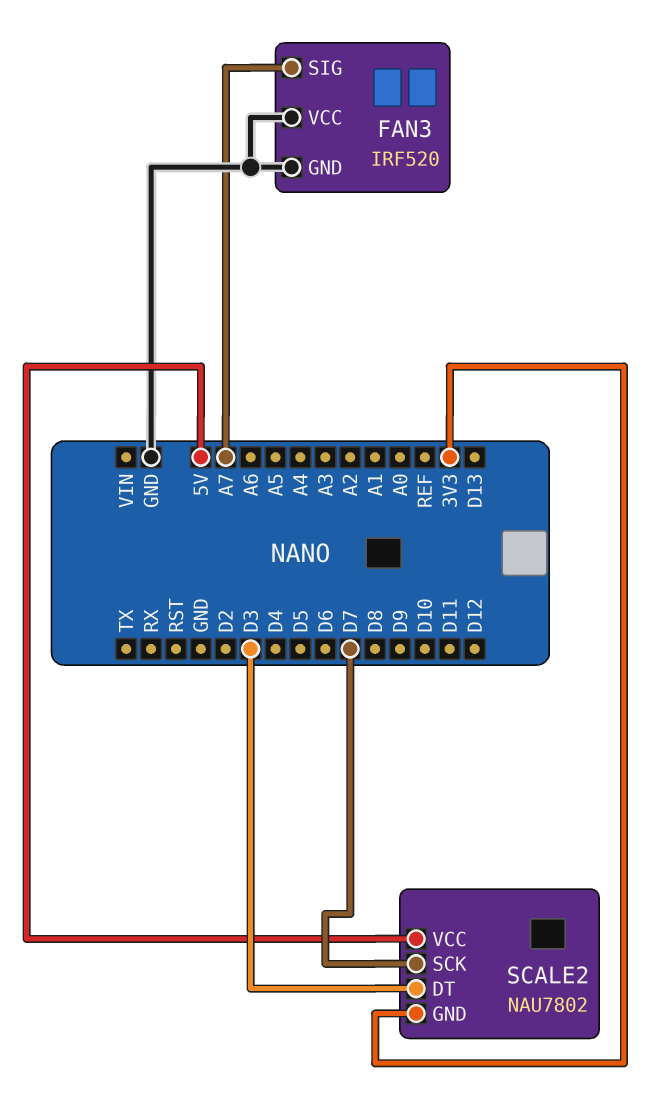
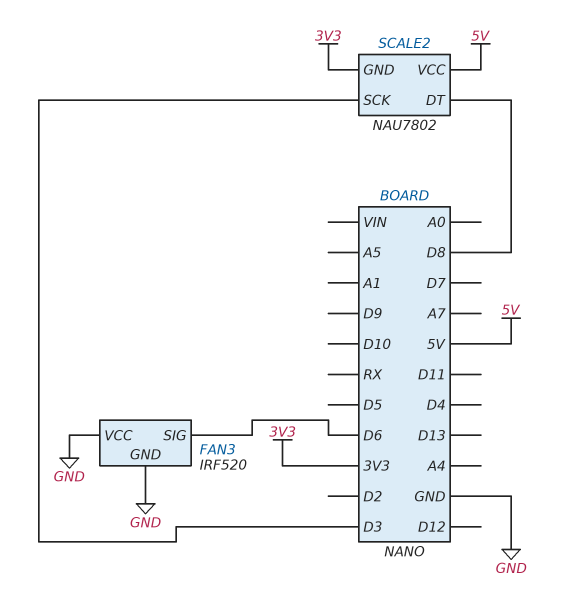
FAN3 pin SIG: A7 -> D6
SCALE2 pin DT: D3 -> D8
SCALE2 pin SCK: D7 -> D3

